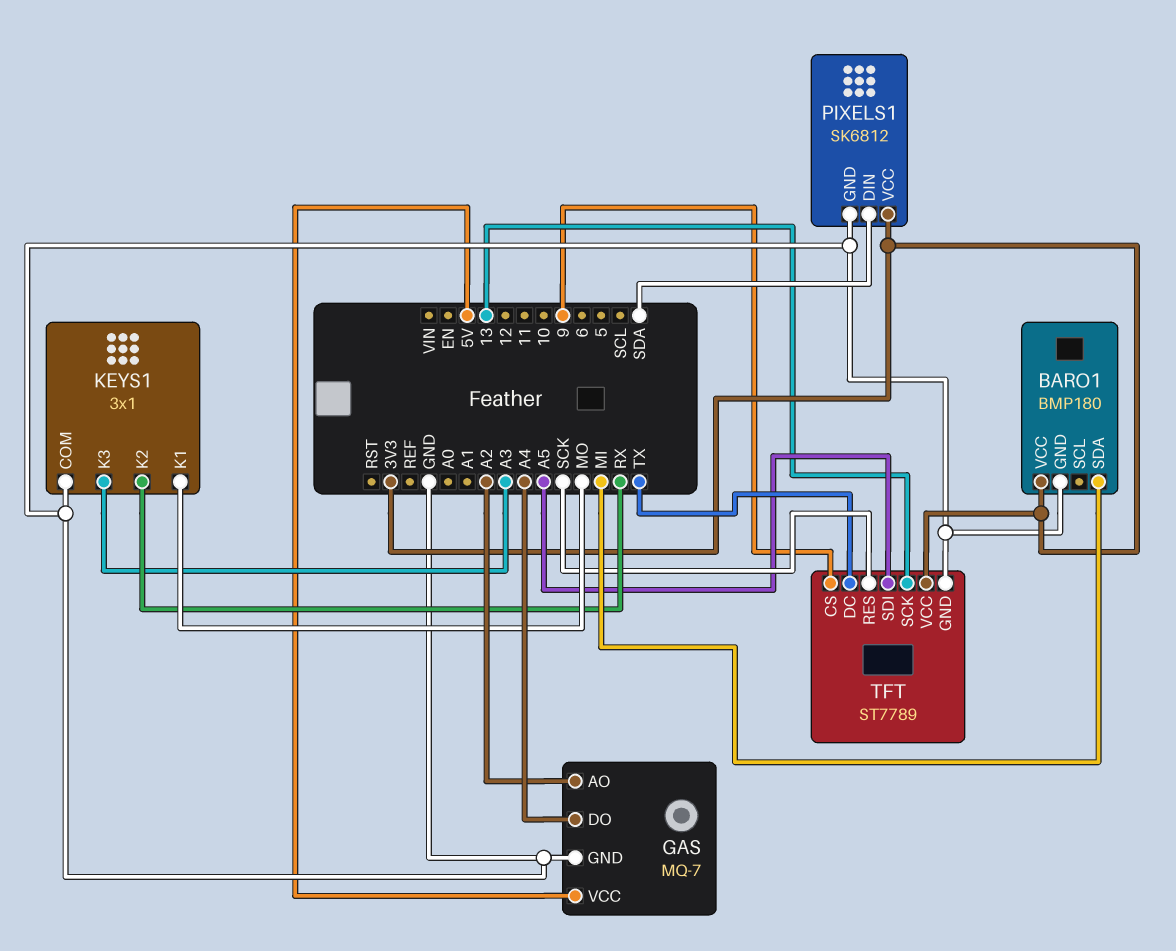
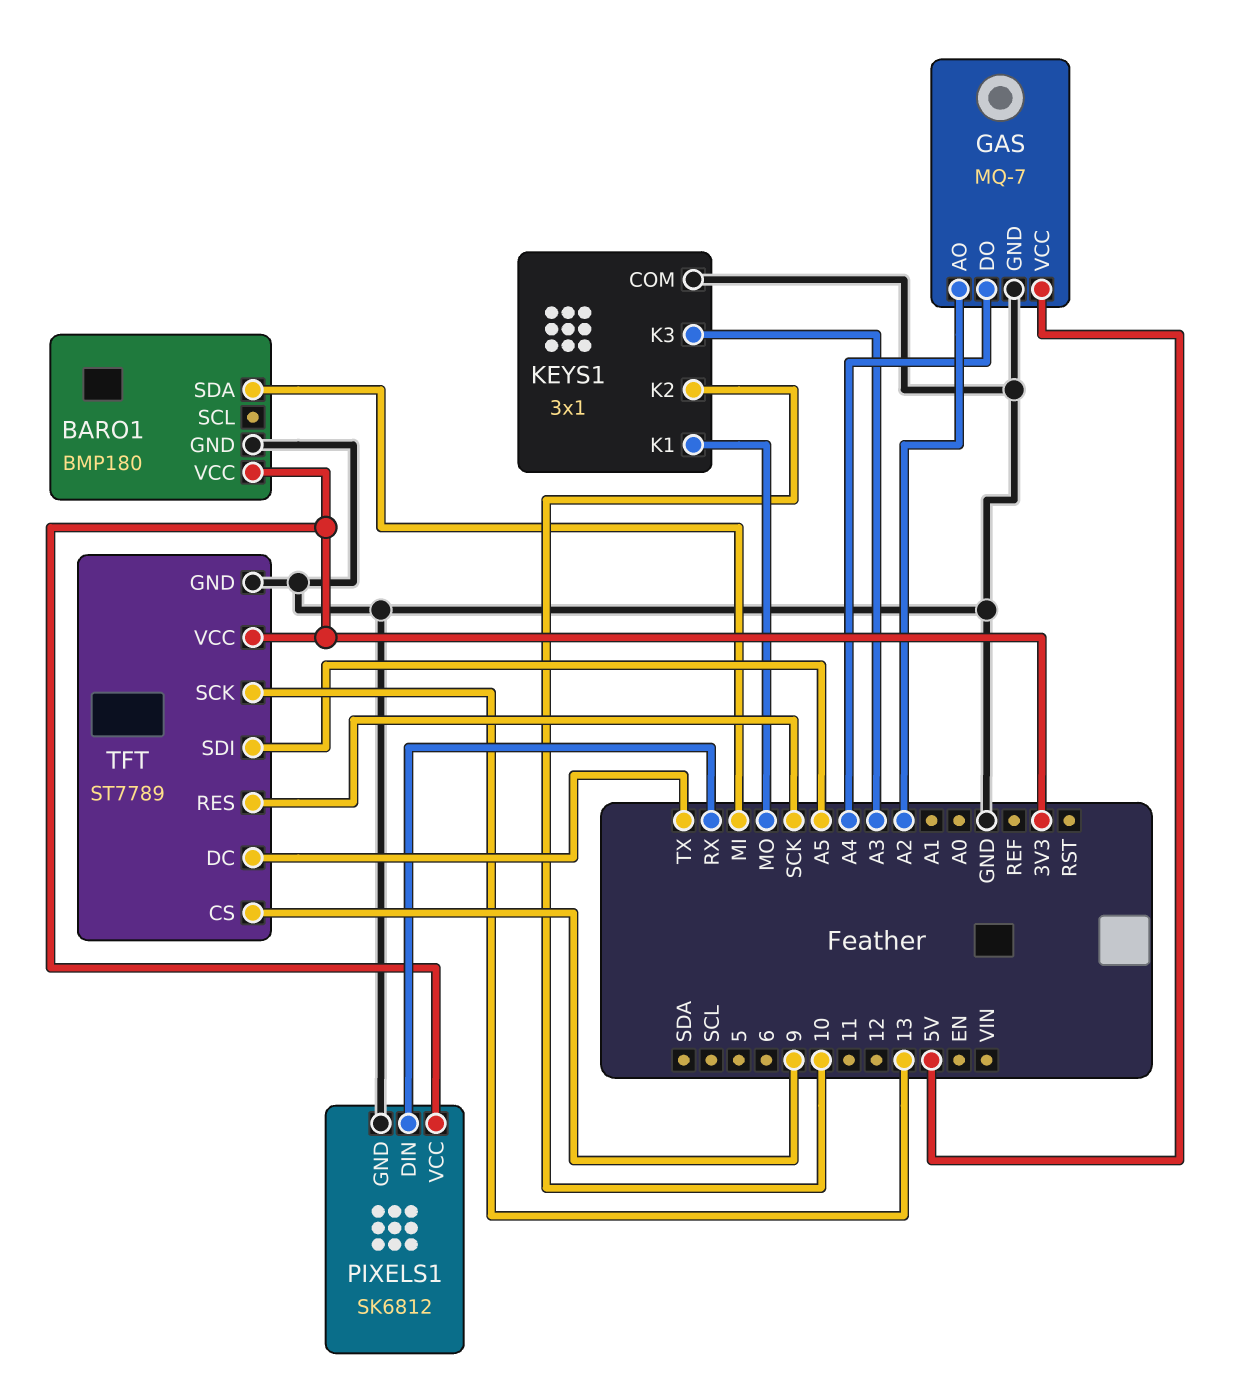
KEYS1 pin K2: RX -> 10
PIXELS1 pin DIN: SDA -> RX

